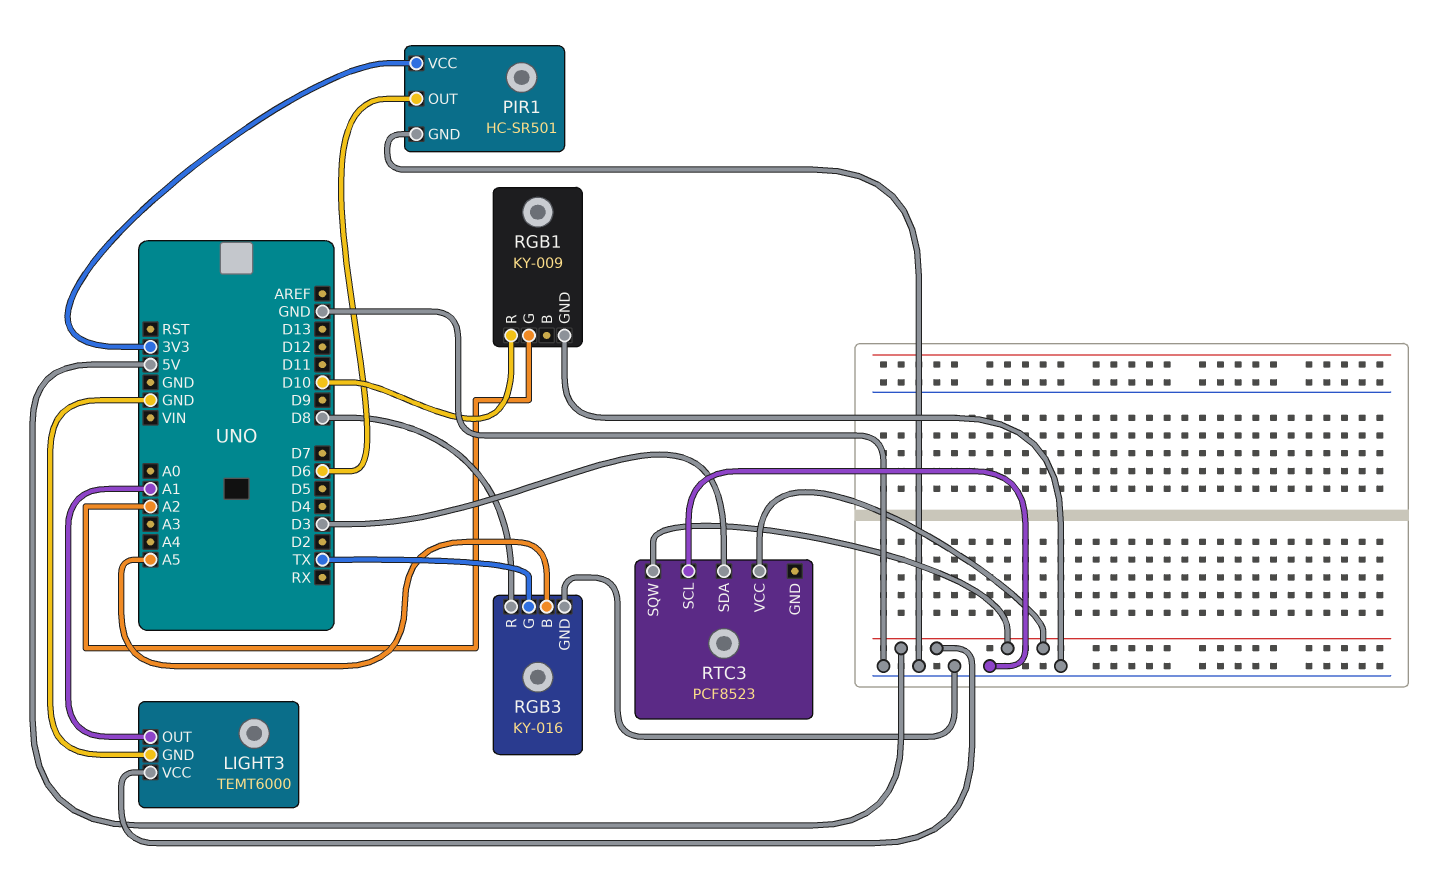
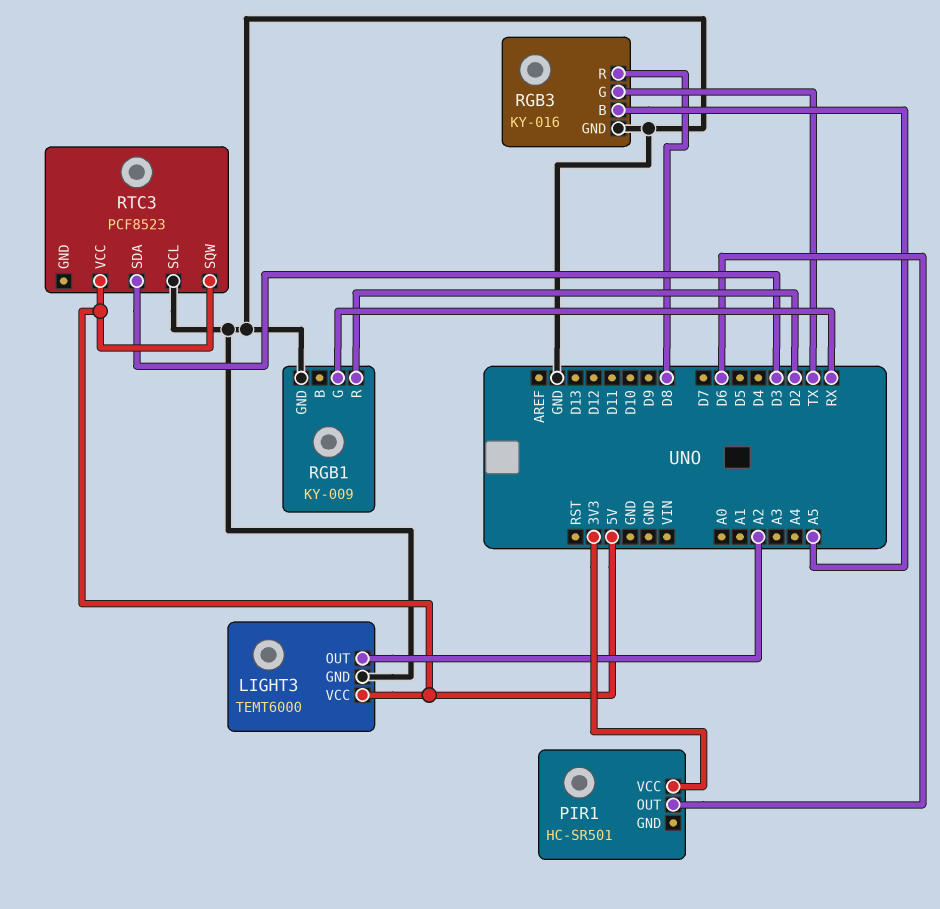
LIGHT3 pin OUT: A1 -> A2
PIR1 pin GND: GND -> none
RGB1 pin G: A2 -> RX
RGB1 pin R: D10 -> D2

